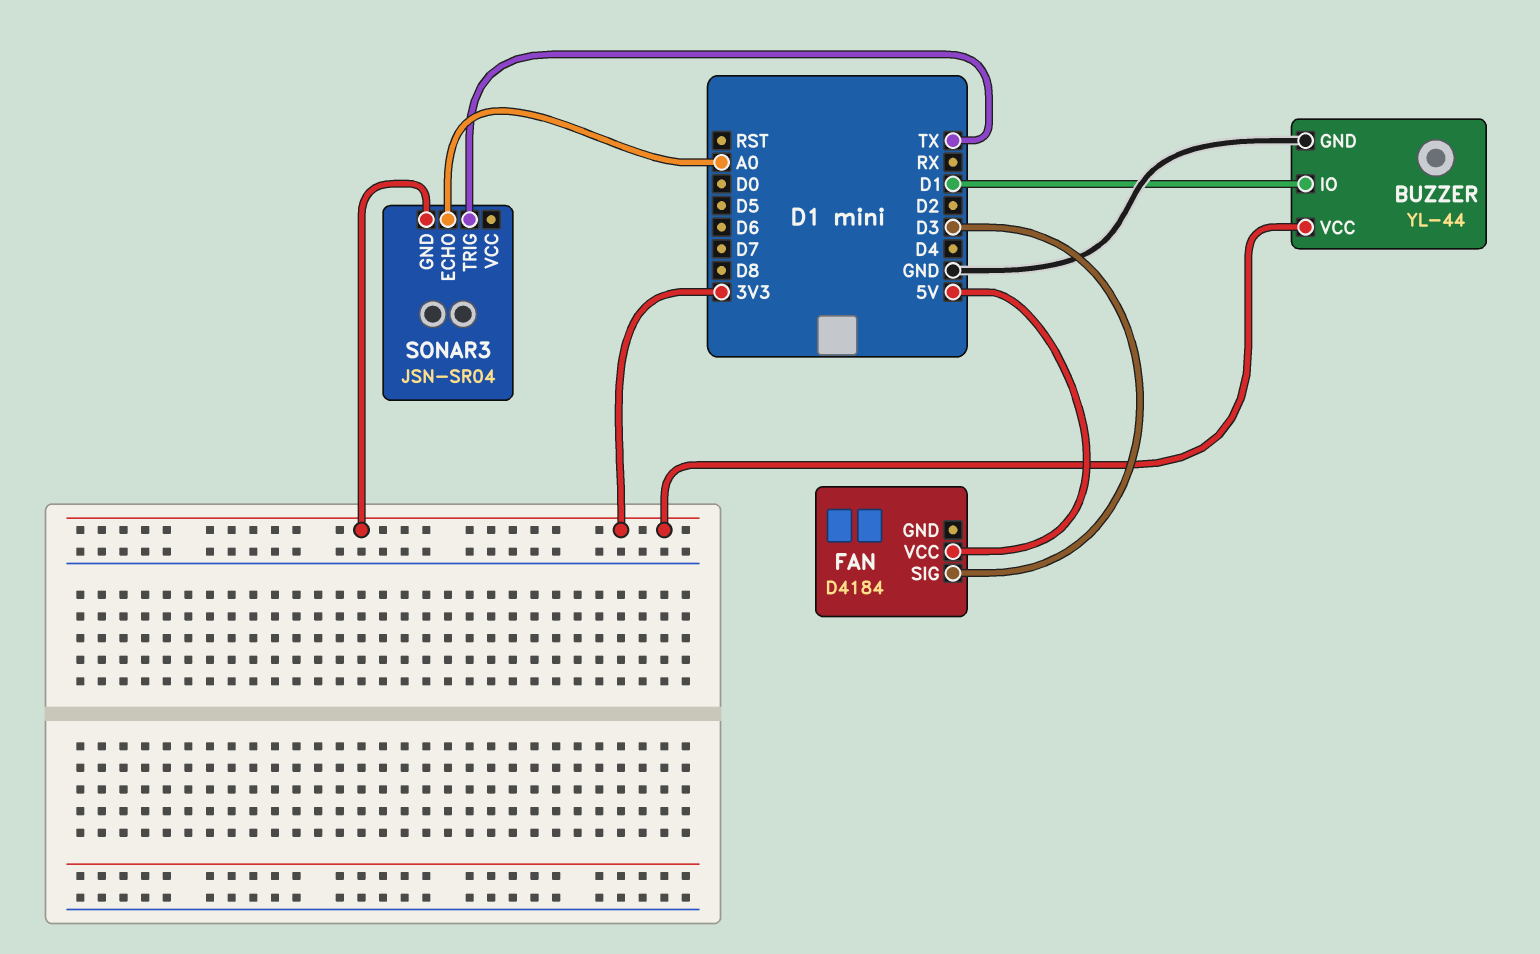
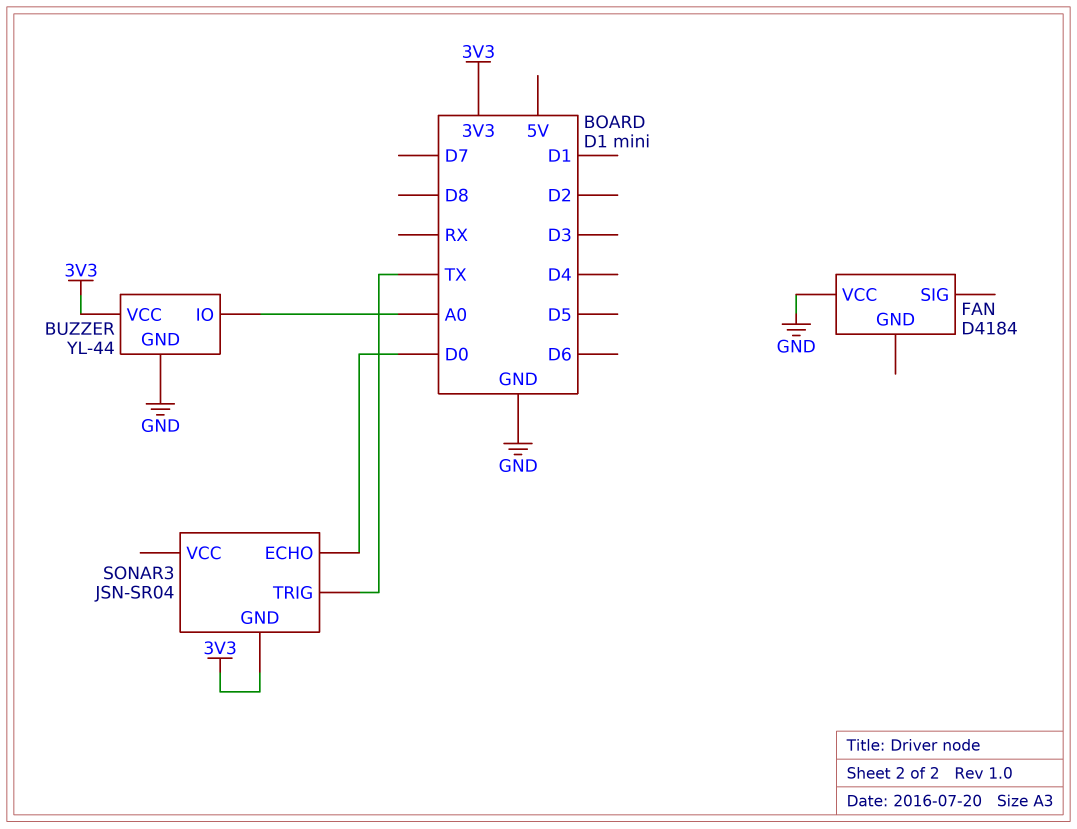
BUZZER pin IO: D1 -> A0
FAN pin SIG: D3 -> none
FAN pin VCC: 5V -> GND
SONAR3 pin ECHO: A0 -> D0

